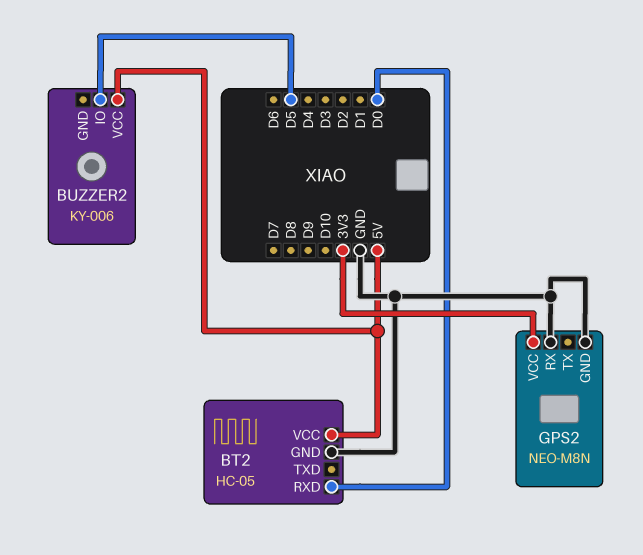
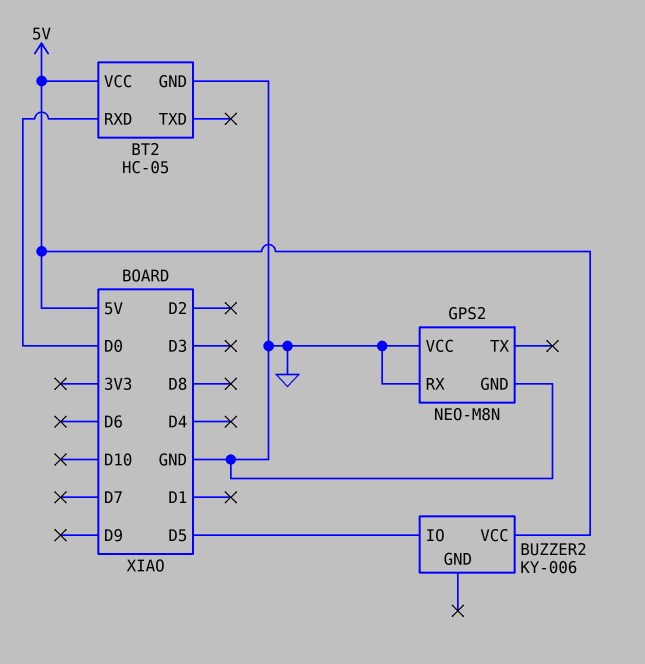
GPS2 pin VCC: 3V3 -> GND

